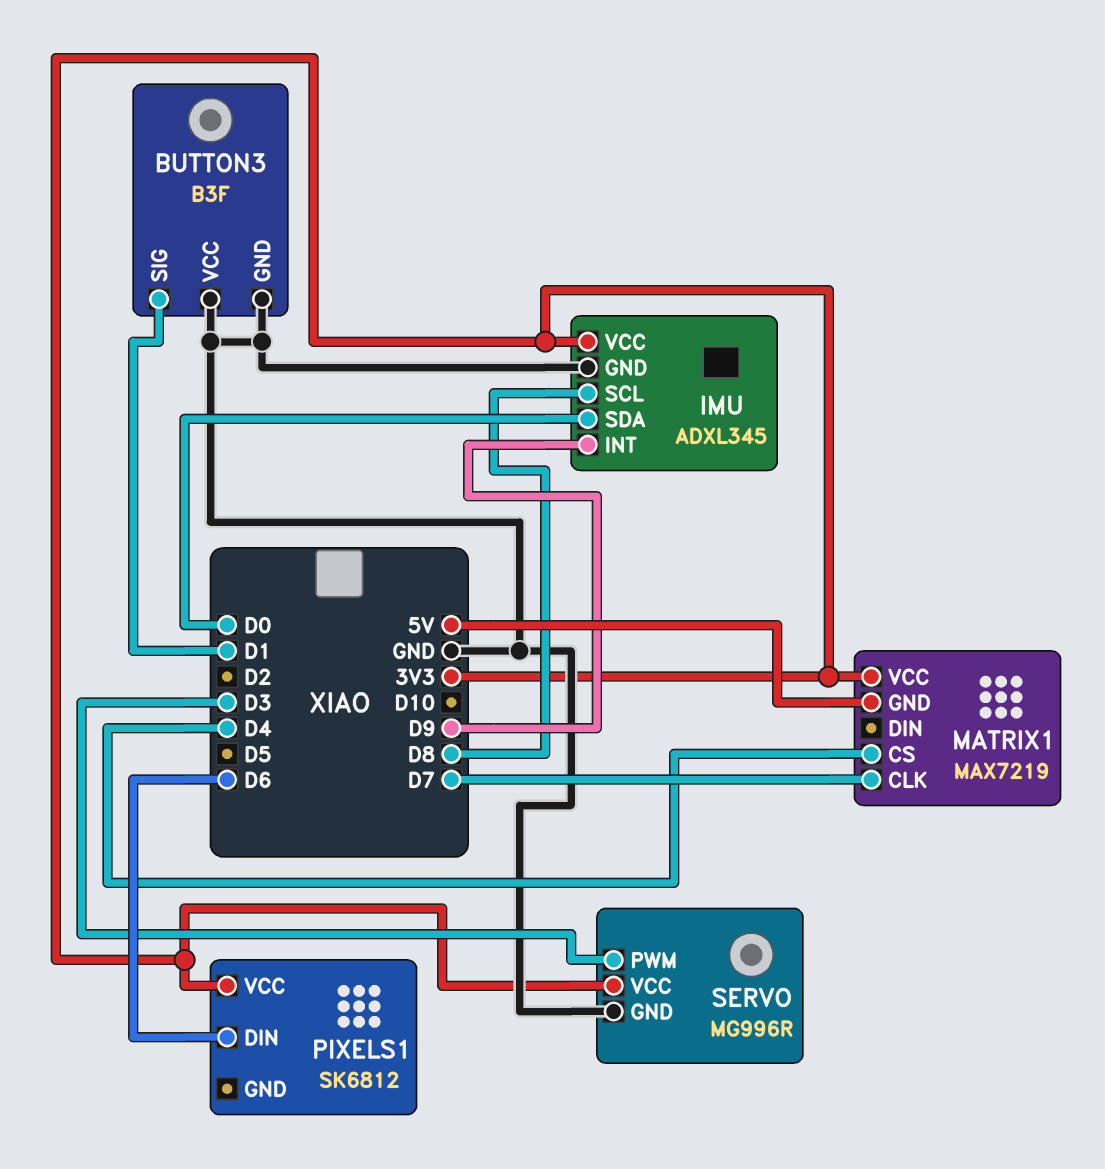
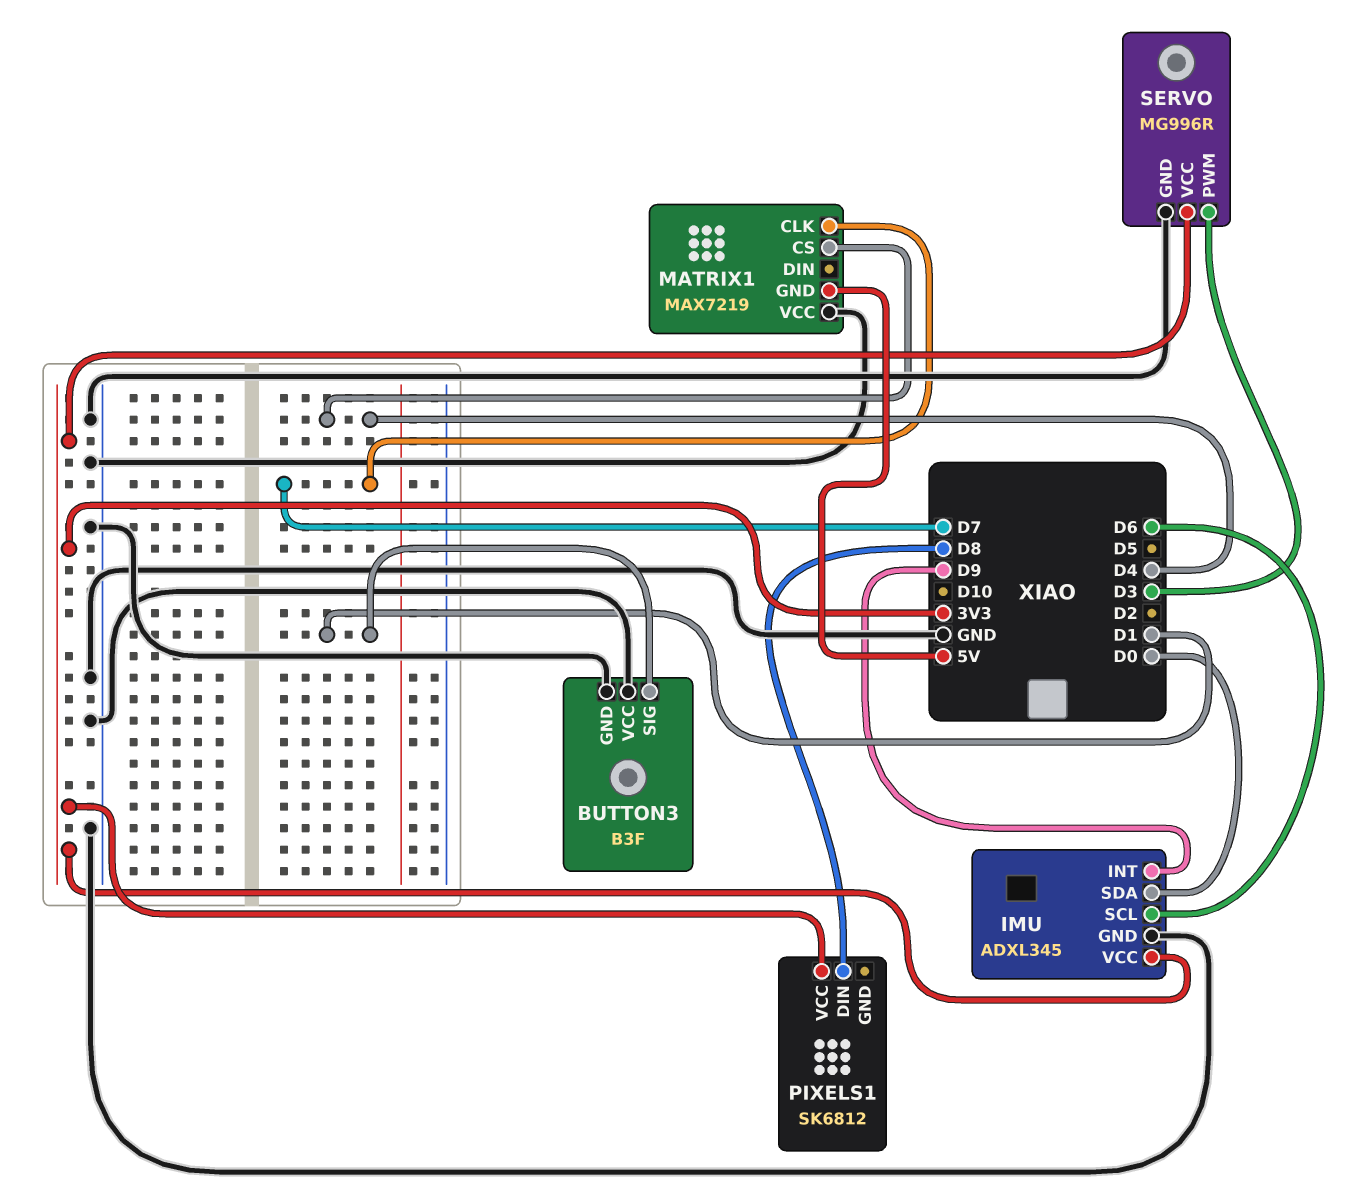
IMU pin SCL: D8 -> D6
MATRIX1 pin VCC: 3V3 -> GND
PIXELS1 pin DIN: D6 -> D8

